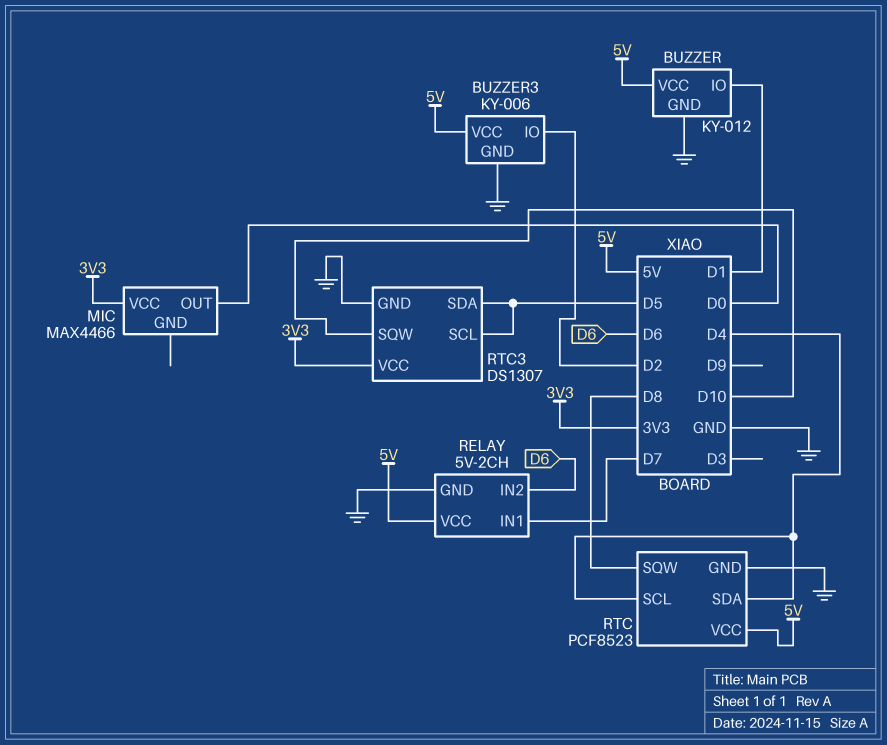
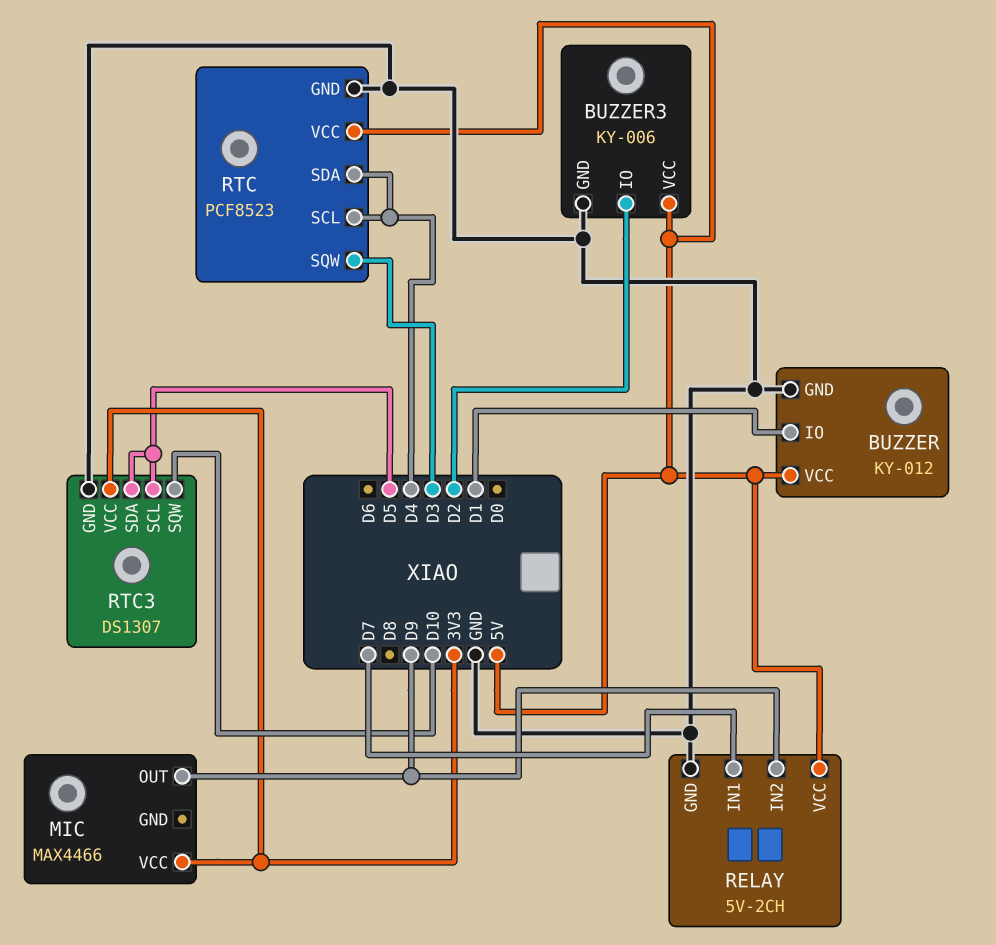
MIC pin OUT: D0 -> D9
RELAY pin IN2: D6 -> D9
RTC pin SQW: D8 -> D3

